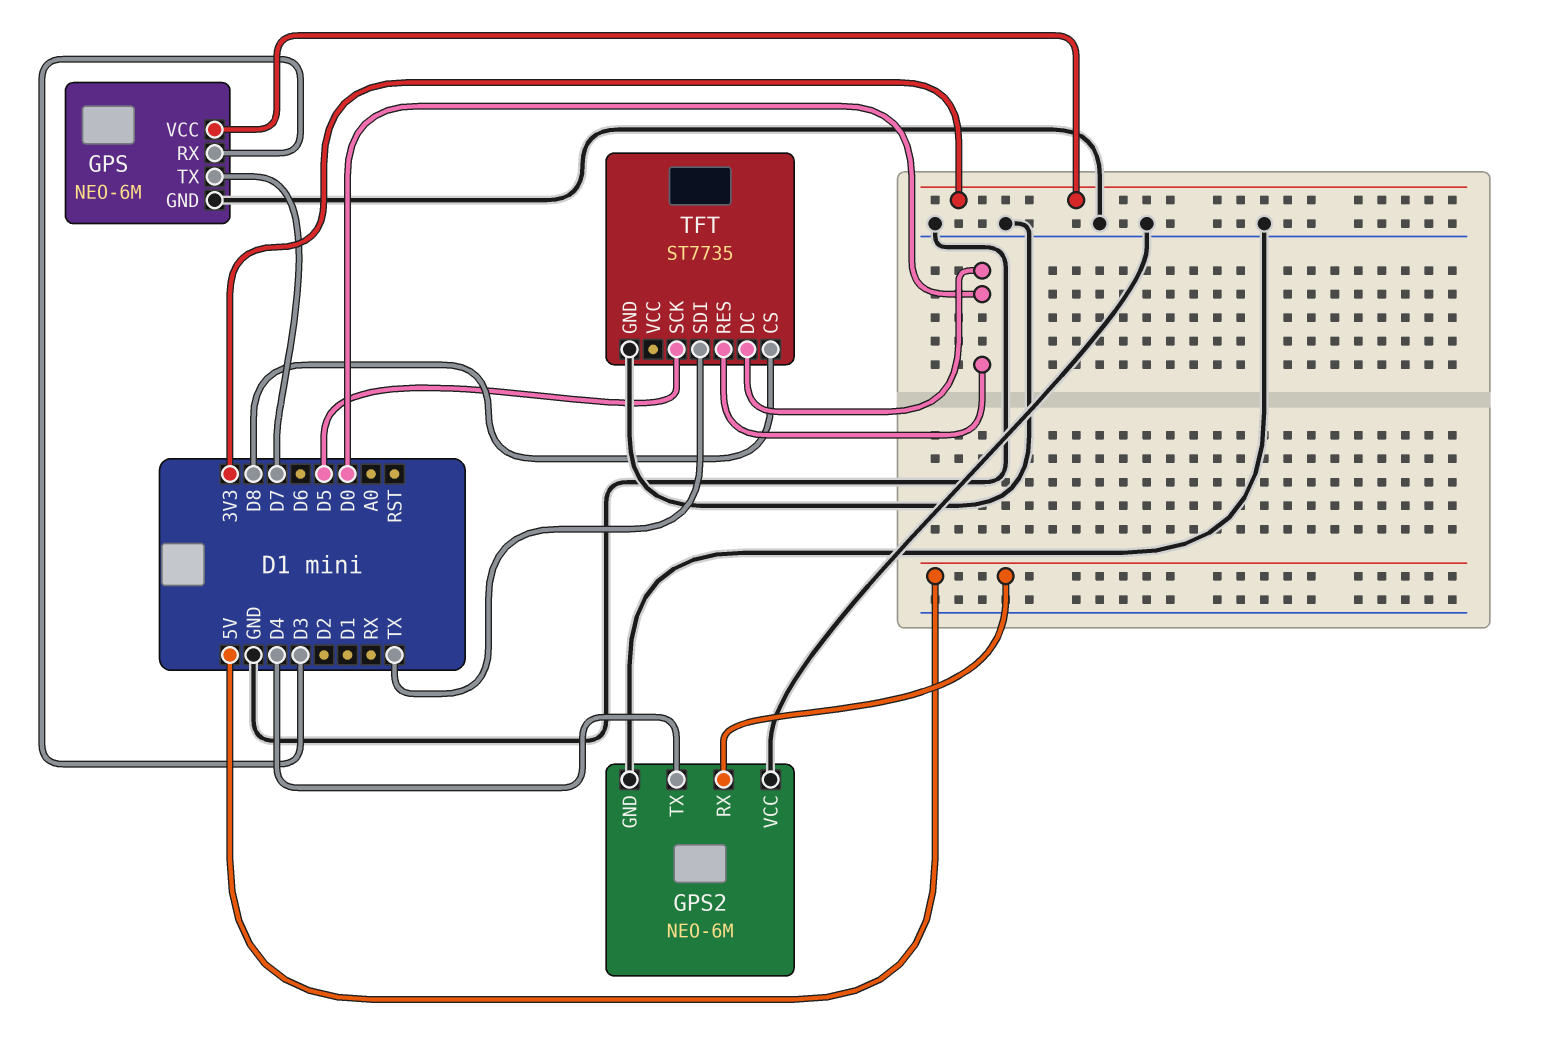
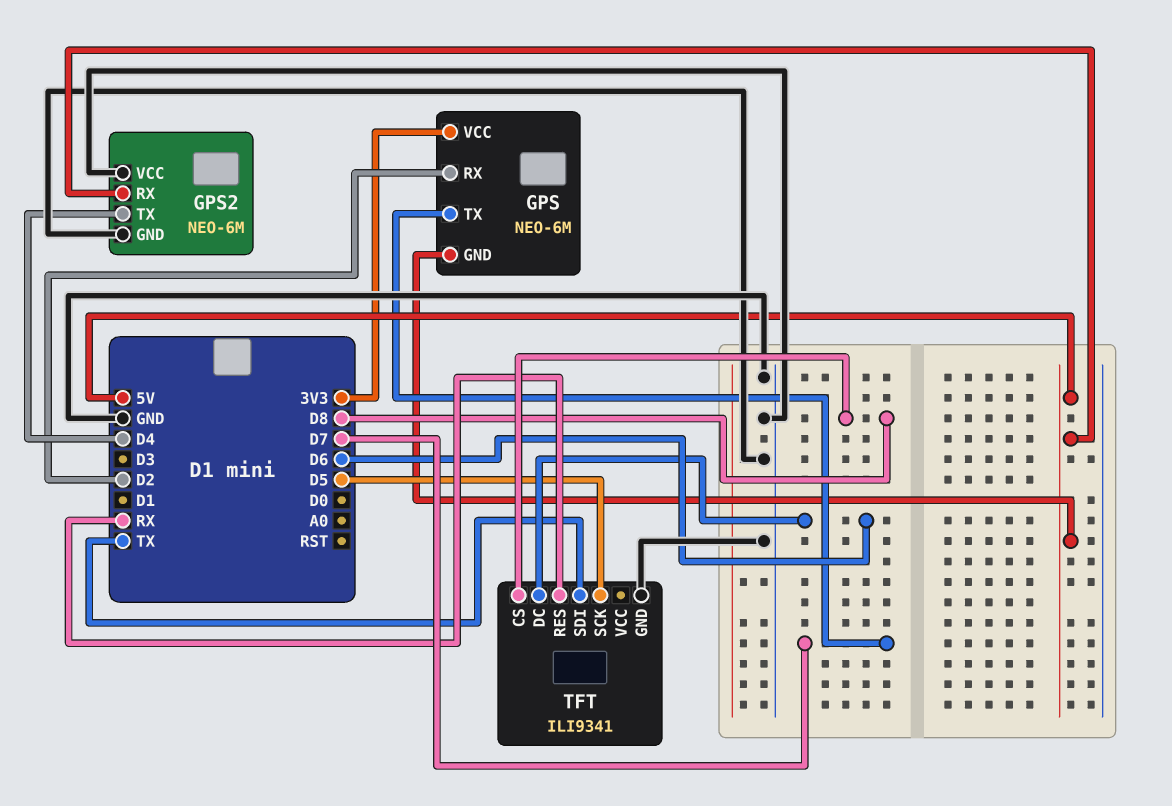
GPS pin GND: GND -> 5V
GPS pin RX: D3 -> D2
TFT: ST7735 -> ILI9341
TFT pin DC: D0 -> D6
TFT pin RES: D0 -> RX

